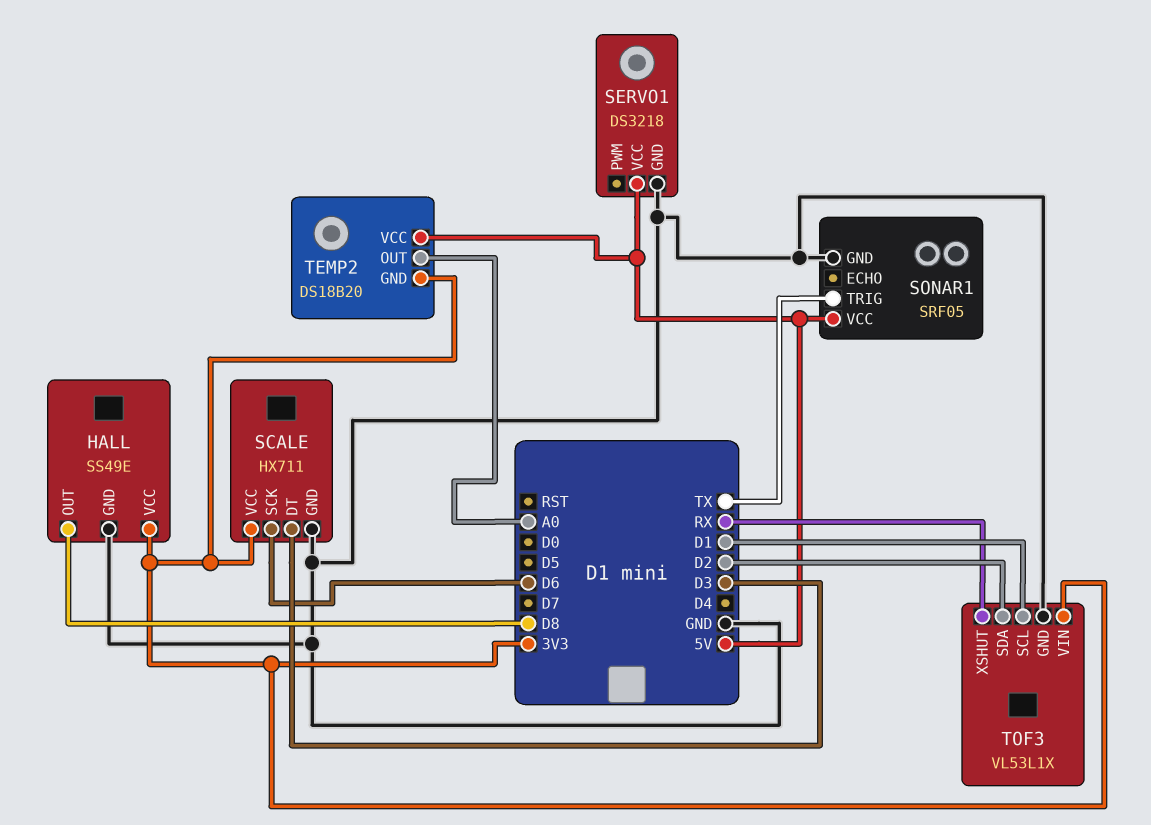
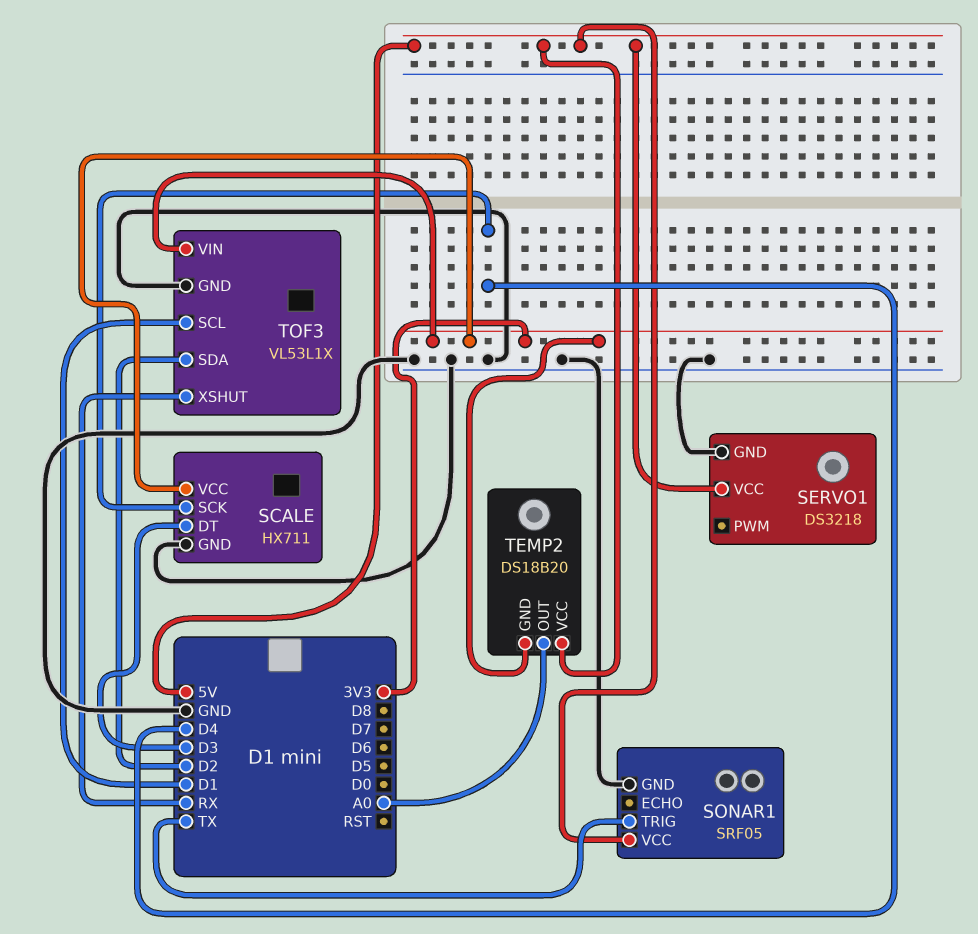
HALL: SS49E -> none
HALL pin GND: GND -> none
HALL pin OUT: D8 -> none
HALL pin VCC: 3V3 -> none
SCALE pin SCK: D6 -> D4

